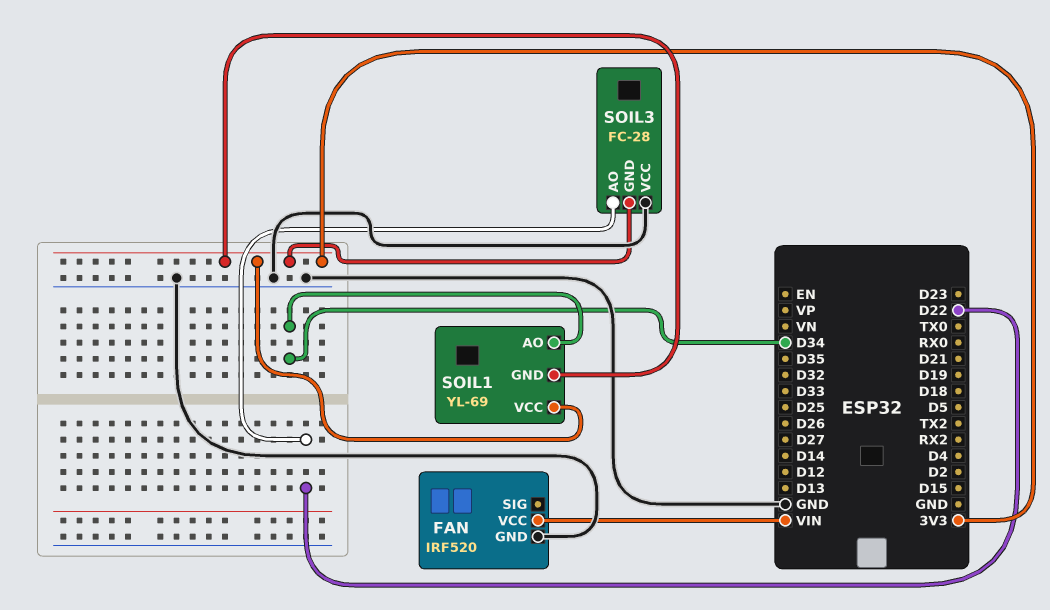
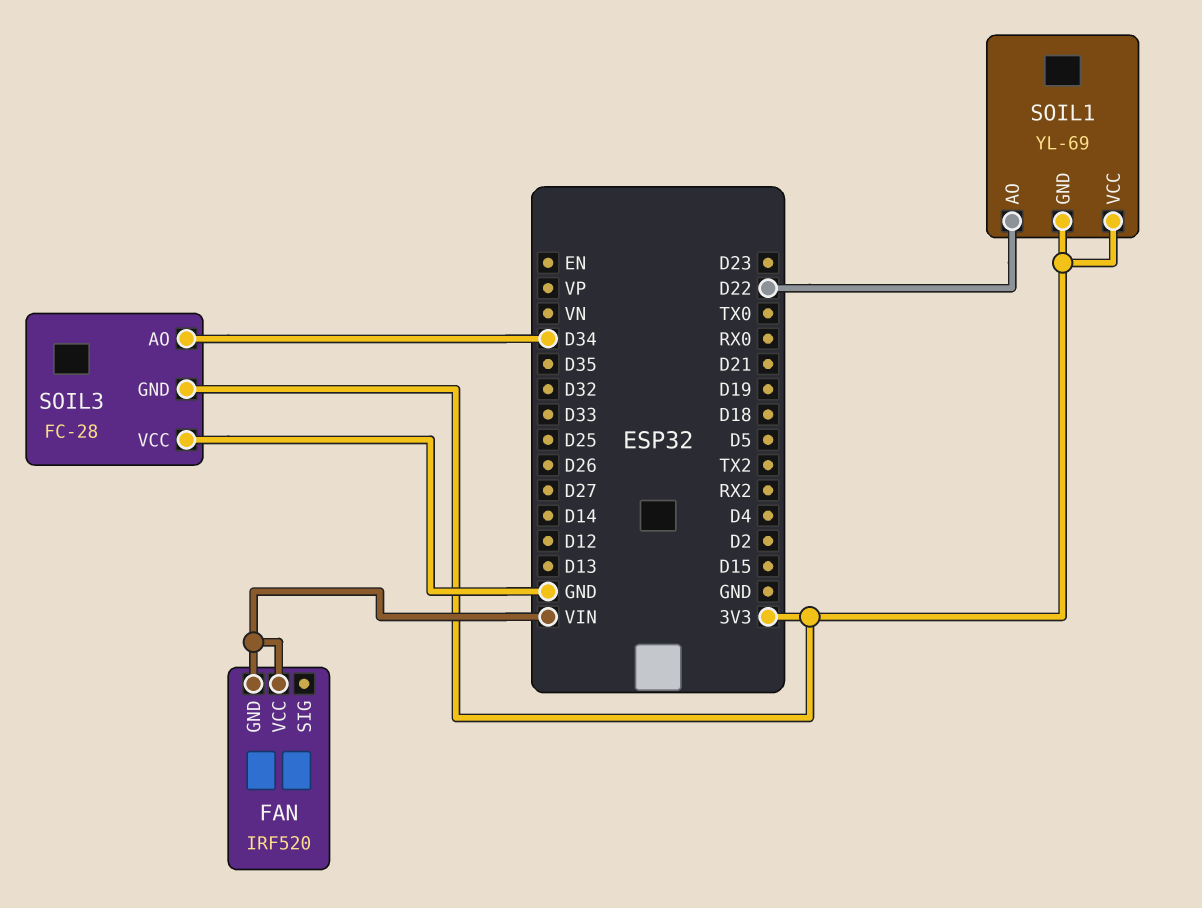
FAN pin GND: GND -> VIN
SOIL1 pin AO: D34 -> D22
SOIL3 pin AO: D22 -> D34

